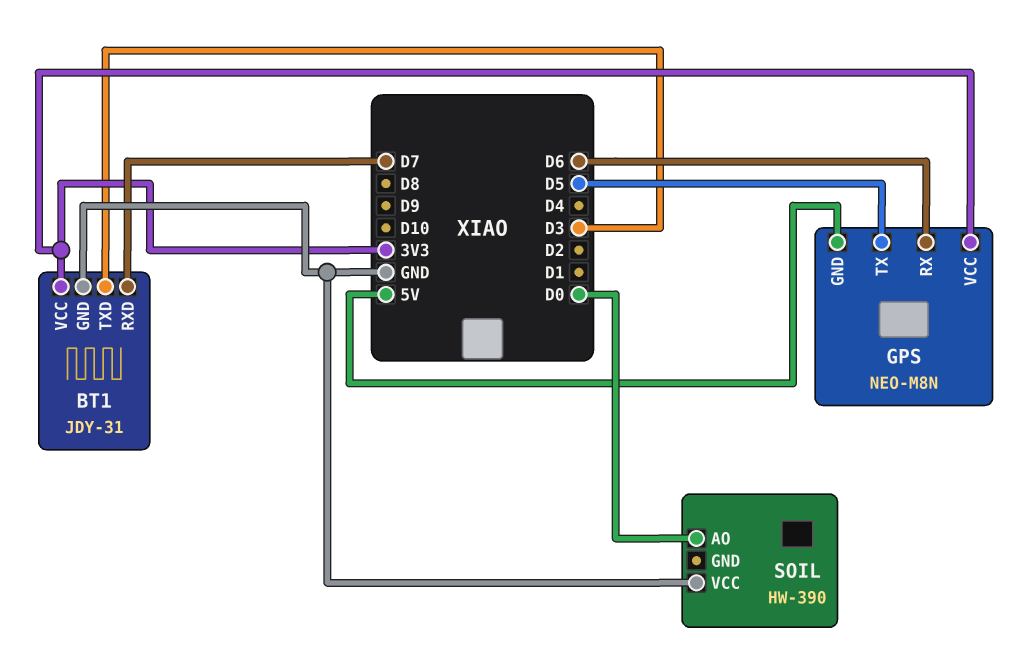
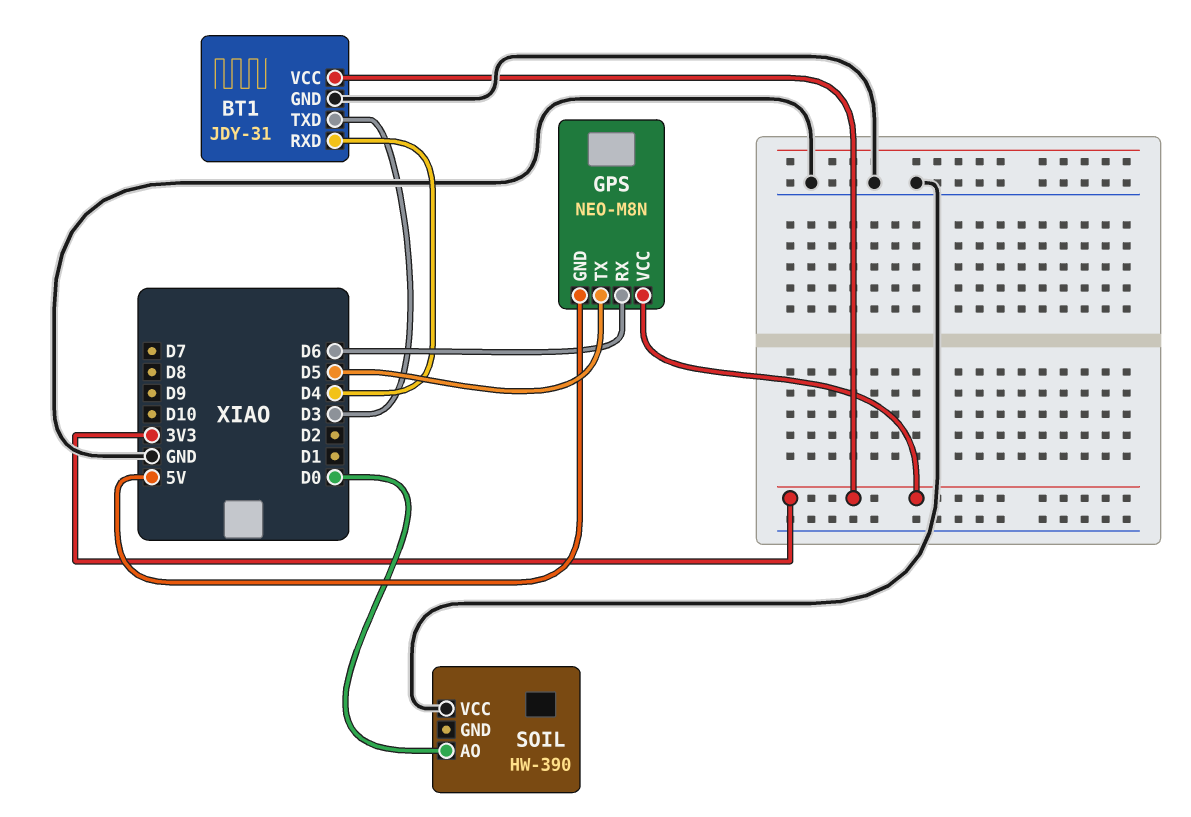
BT1 pin RXD: D7 -> D4

